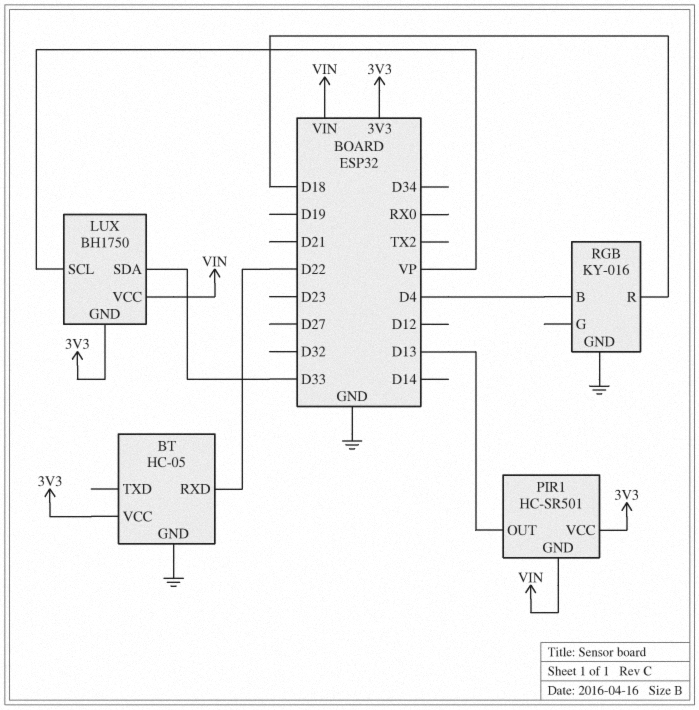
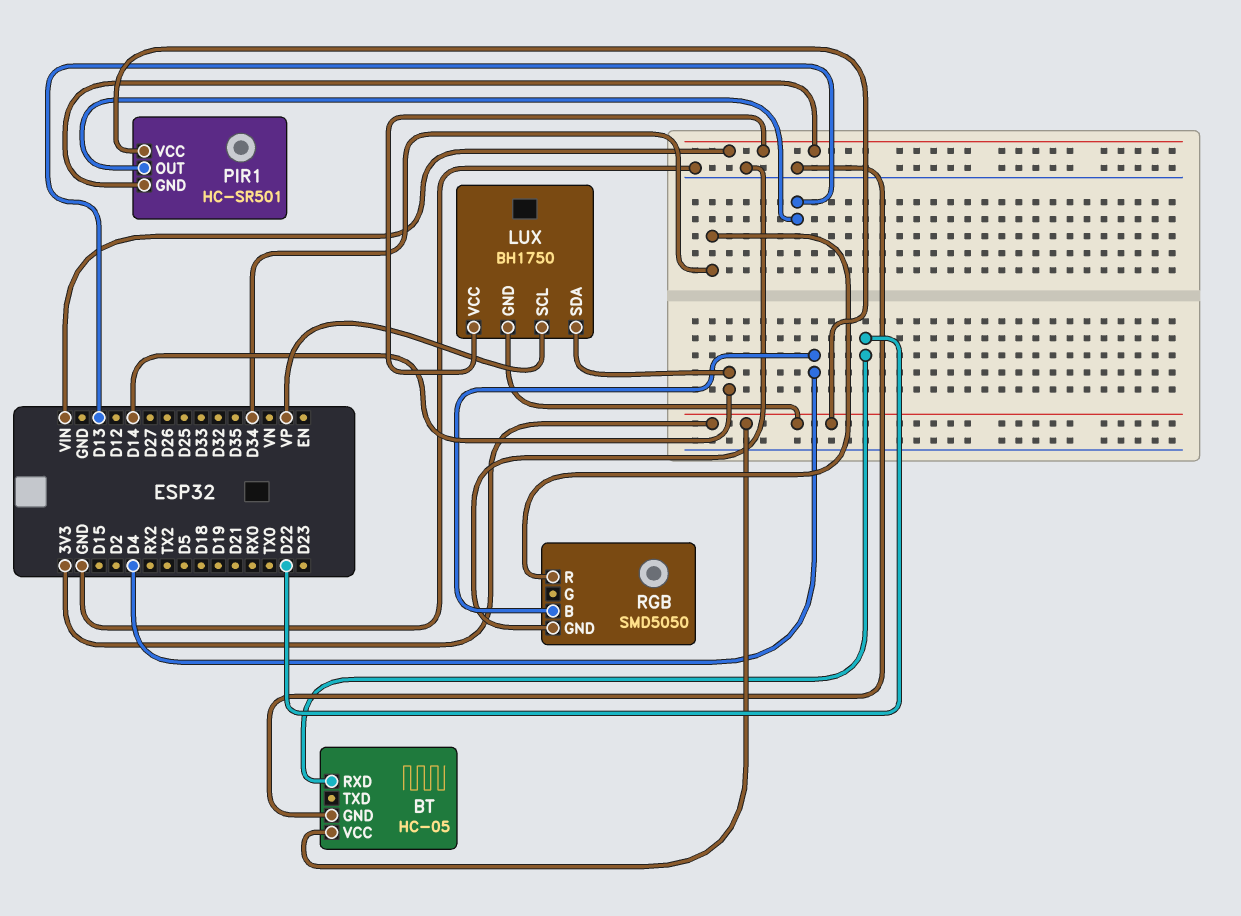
LUX pin SDA: D33 -> D14
RGB: KY-016 -> SMD5050
RGB pin R: D18 -> D34

